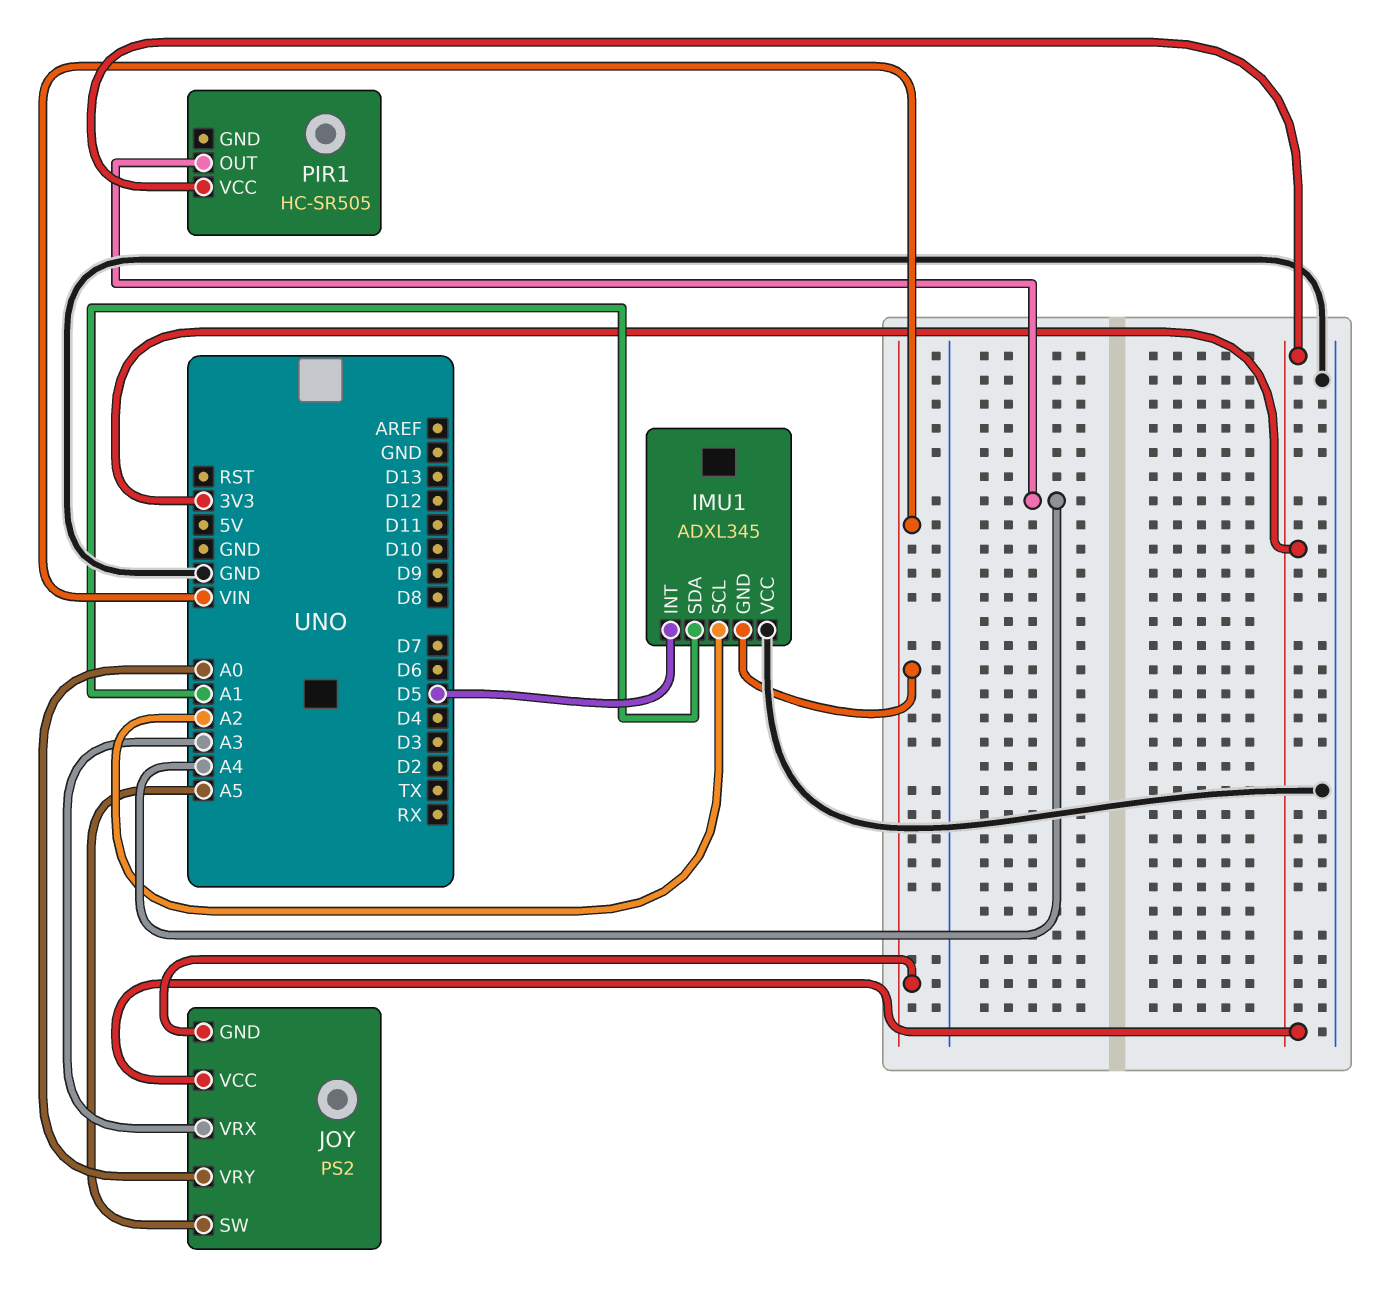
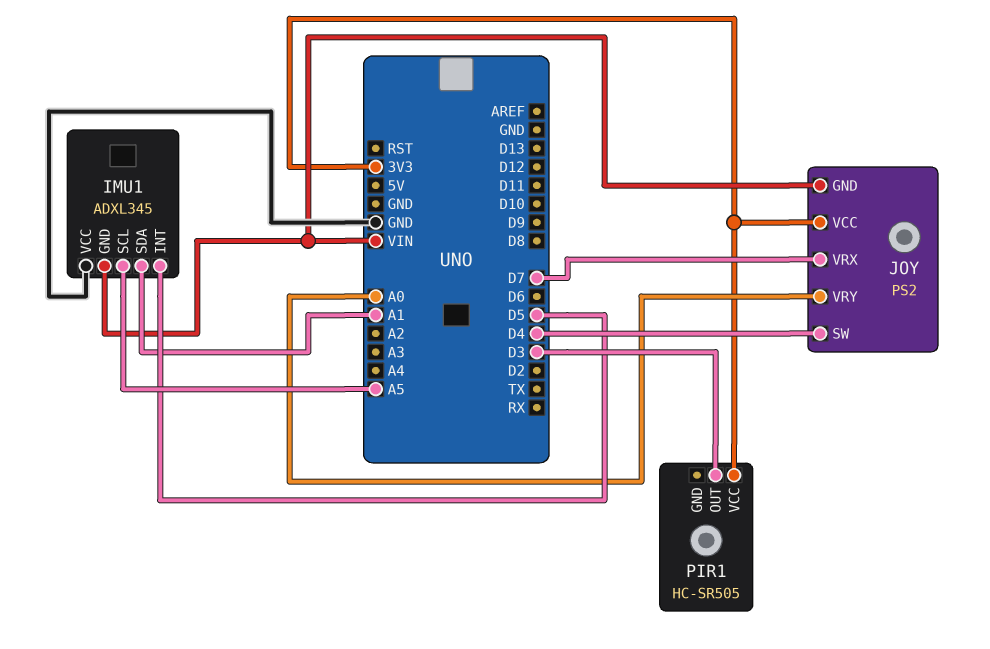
IMU1 pin SCL: A2 -> A5
JOY pin SW: A5 -> D4
JOY pin VRX: A3 -> D7
PIR1 pin OUT: A4 -> D3

